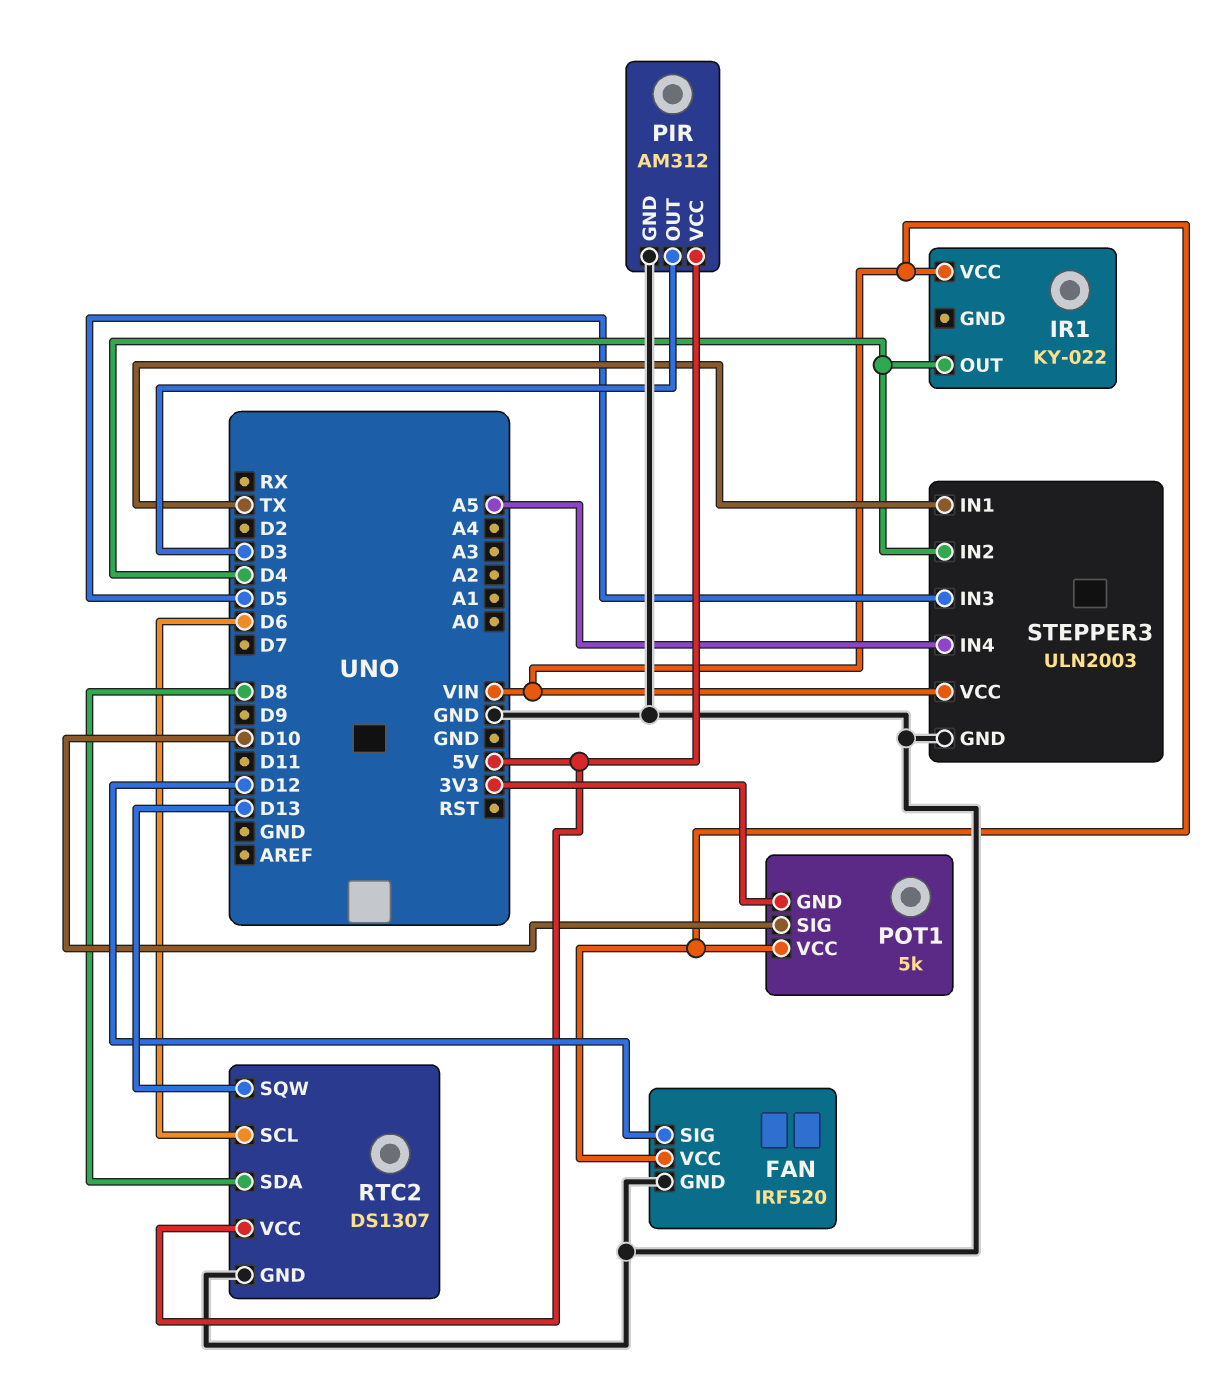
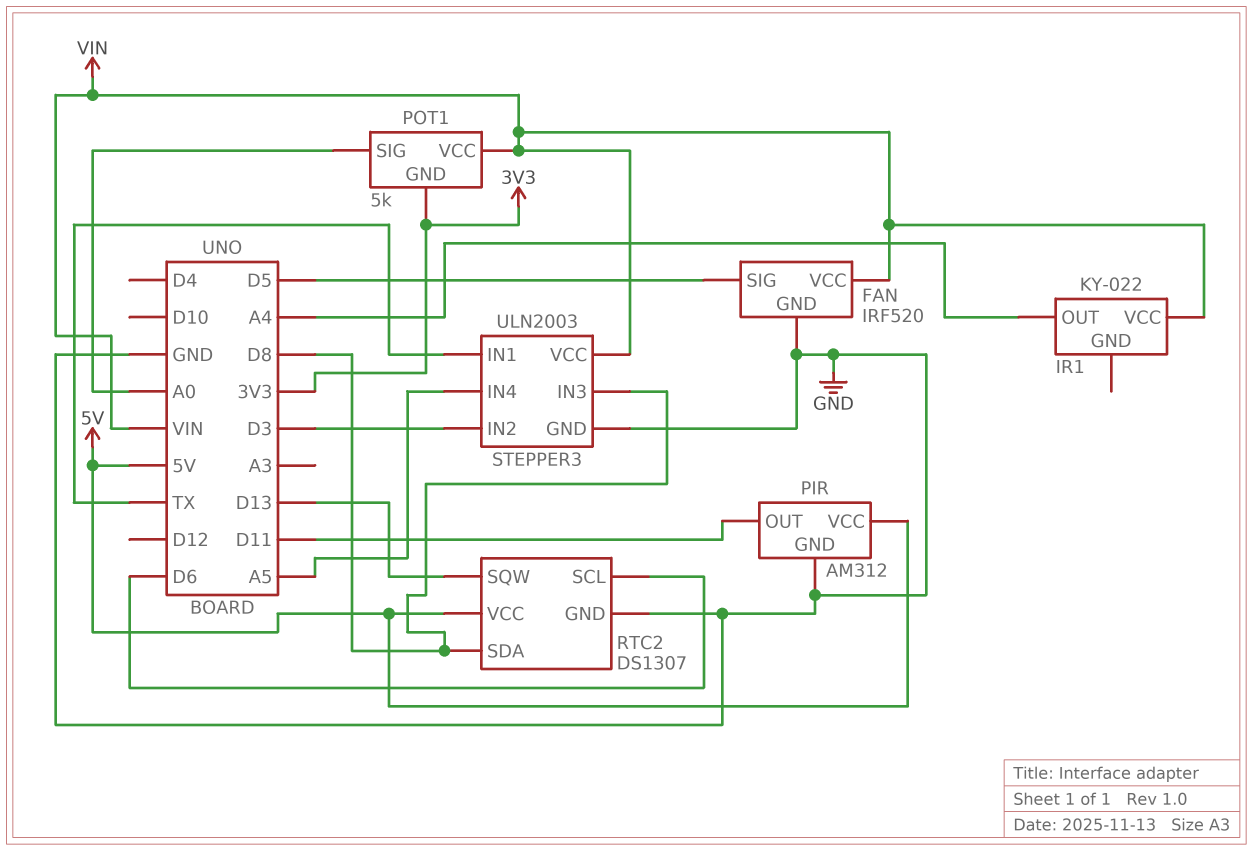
FAN pin SIG: D12 -> D5
IR1 pin OUT: D4 -> A4
PIR pin OUT: D3 -> D11
POT1 pin SIG: D10 -> A0
STEPPER3 pin IN2: D4 -> D3
STEPPER3 pin IN3: D5 -> D8

